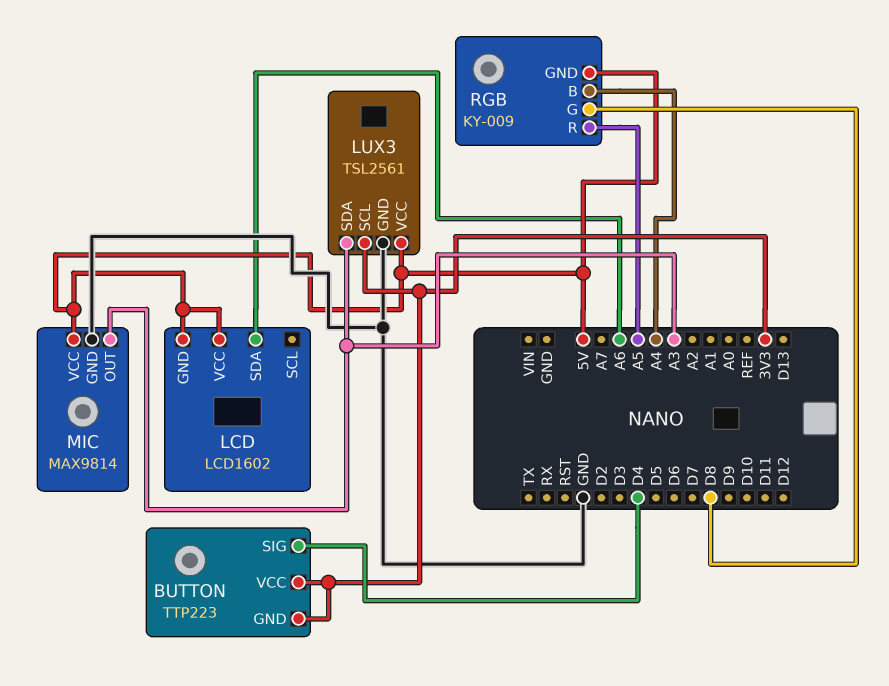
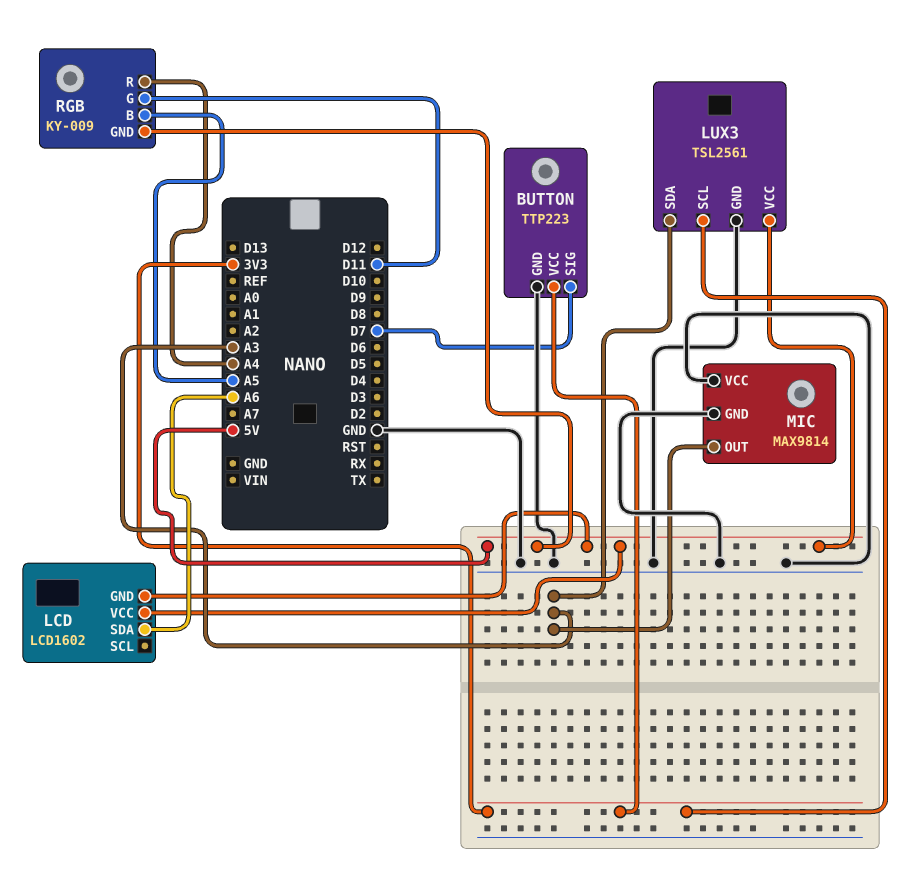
BUTTON pin GND: 3V3 -> GND
BUTTON pin SIG: D4 -> D7
MIC pin VCC: 5V -> GND
RGB pin B: A4 -> A5
RGB pin G: D8 -> D11
RGB pin R: A5 -> A4

